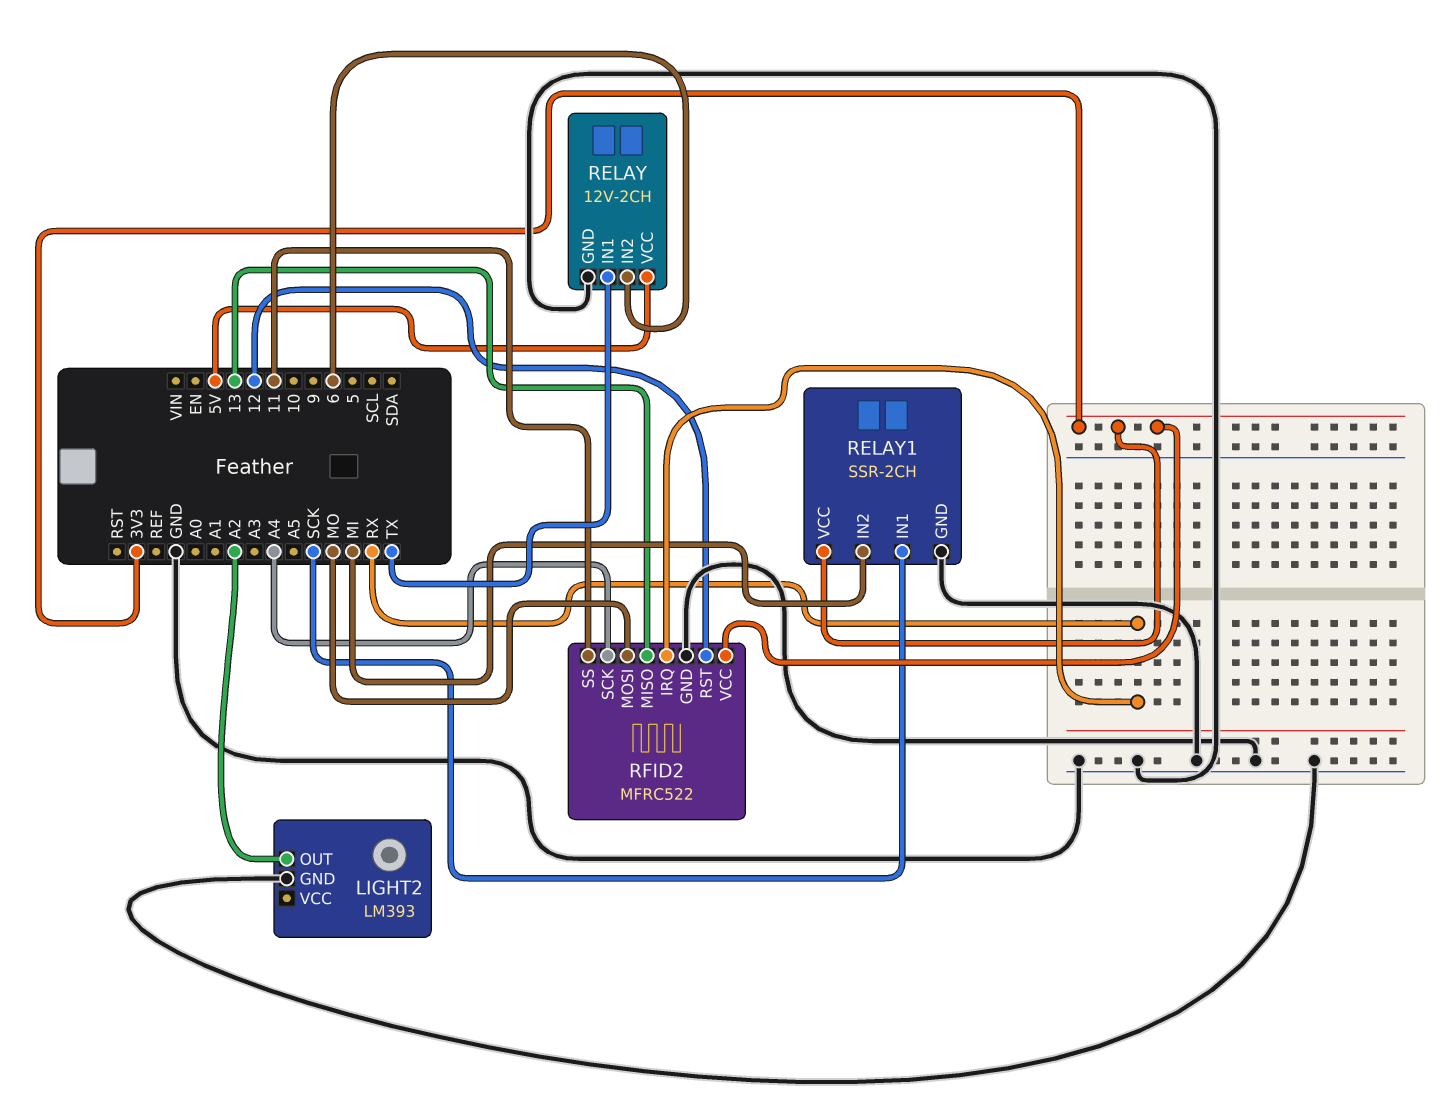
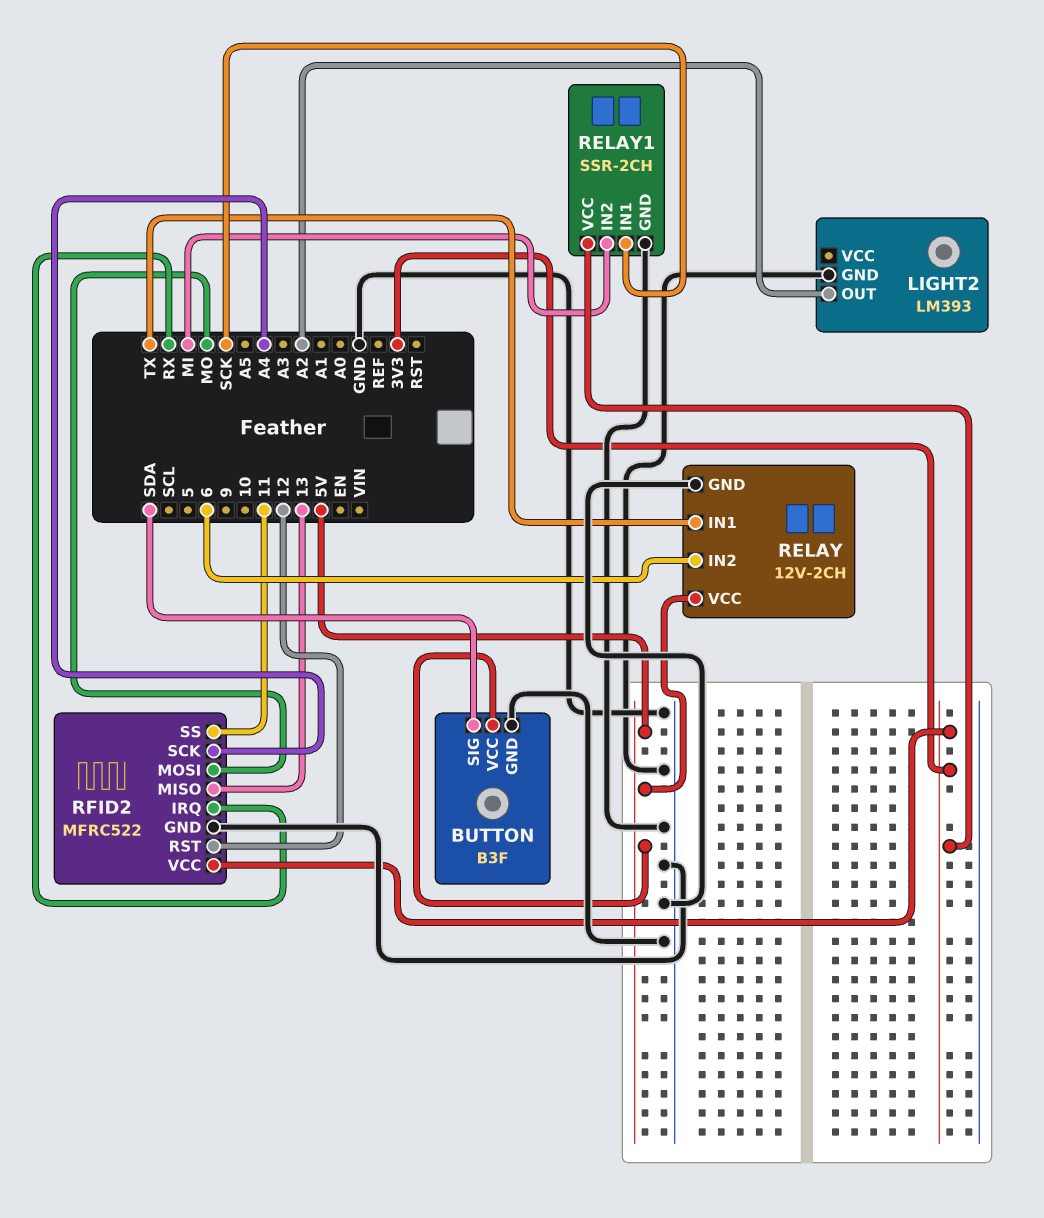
BUTTON: none -> B3F
BUTTON pin GND: none -> GND
BUTTON pin SIG: none -> SDA
BUTTON pin VCC: none -> 5V

